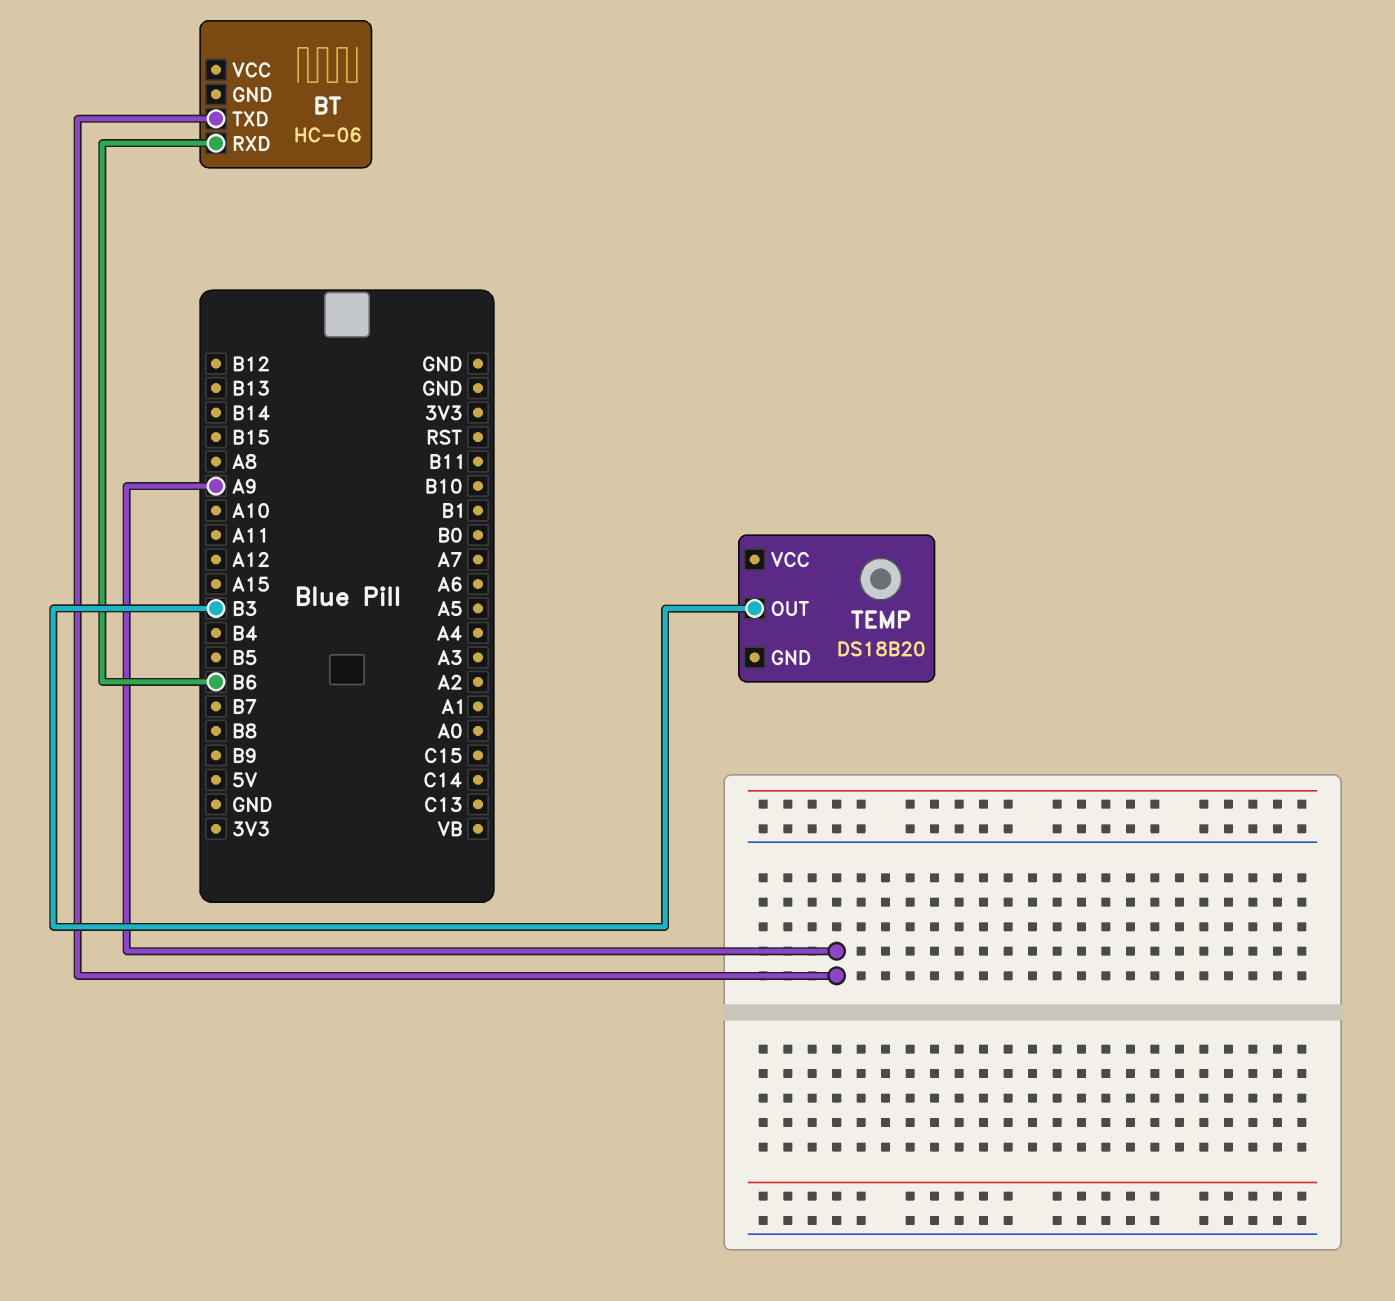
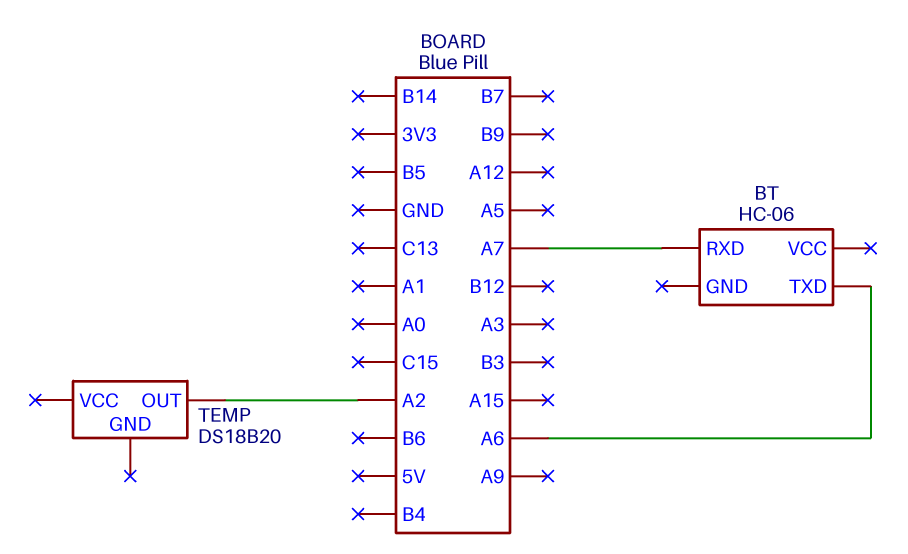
BT pin RXD: B6 -> A7
BT pin TXD: A9 -> A6
TEMP pin OUT: B3 -> A2

